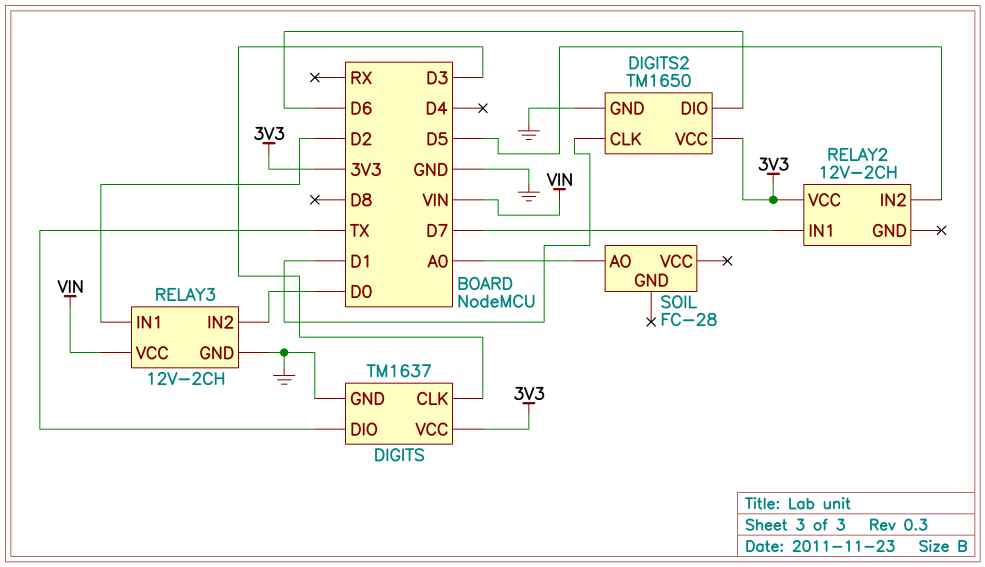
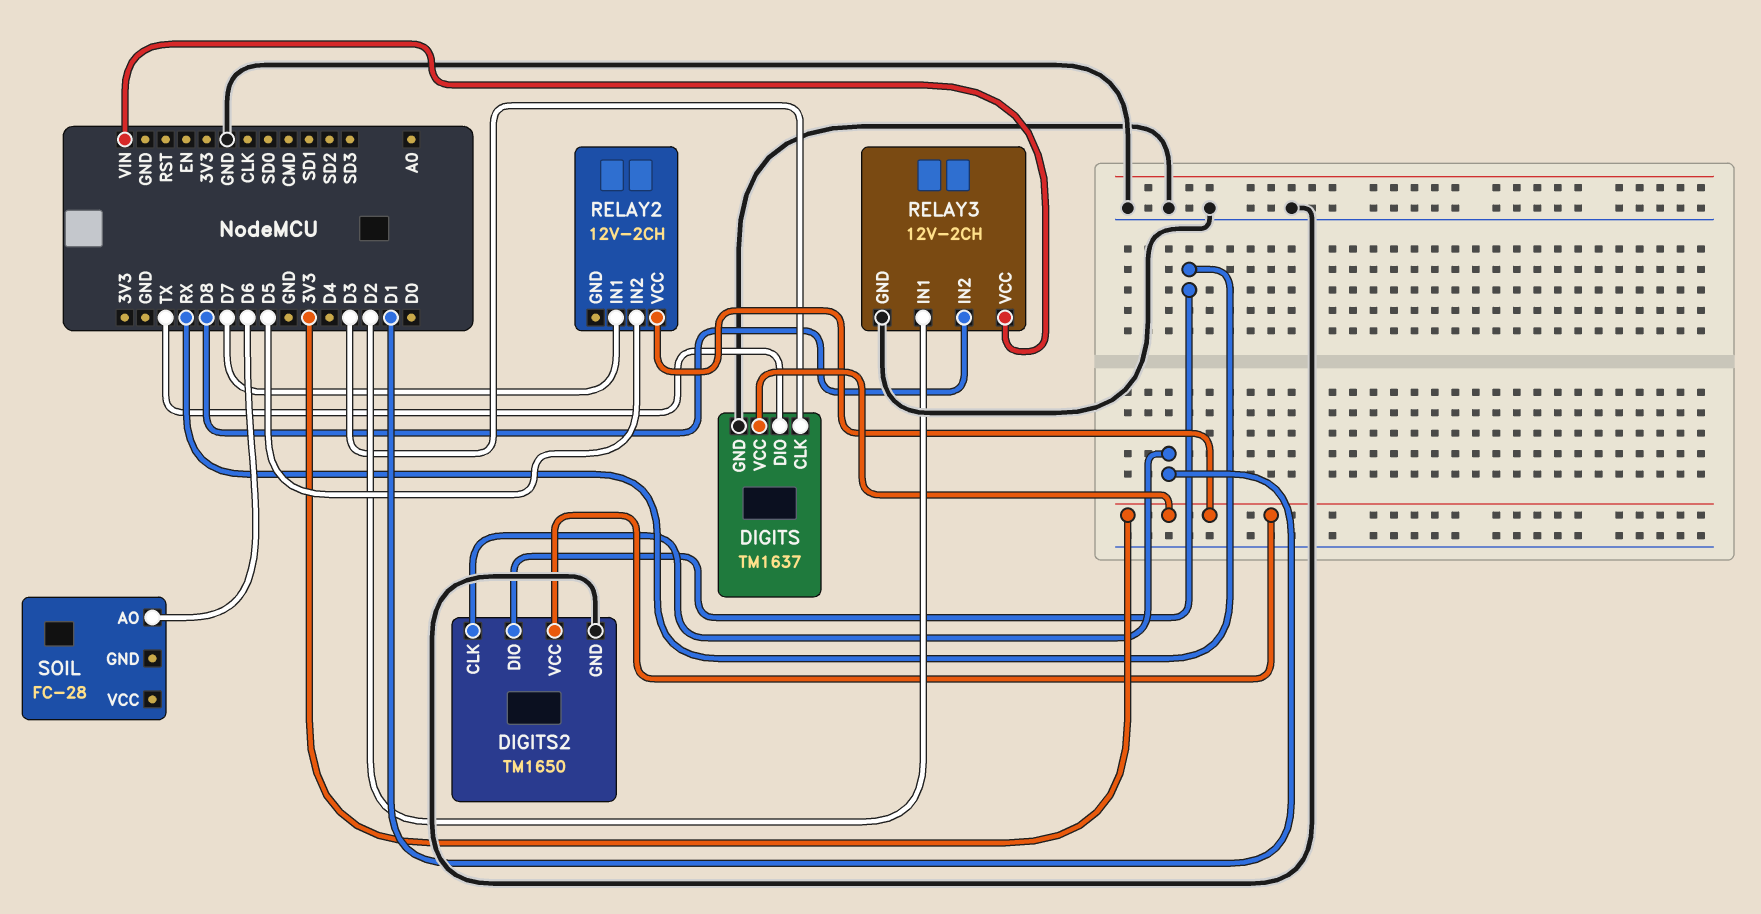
DIGITS2 pin DIO: D6 -> RX
RELAY3 pin IN2: D0 -> D8
SOIL pin AO: A0 -> D6

